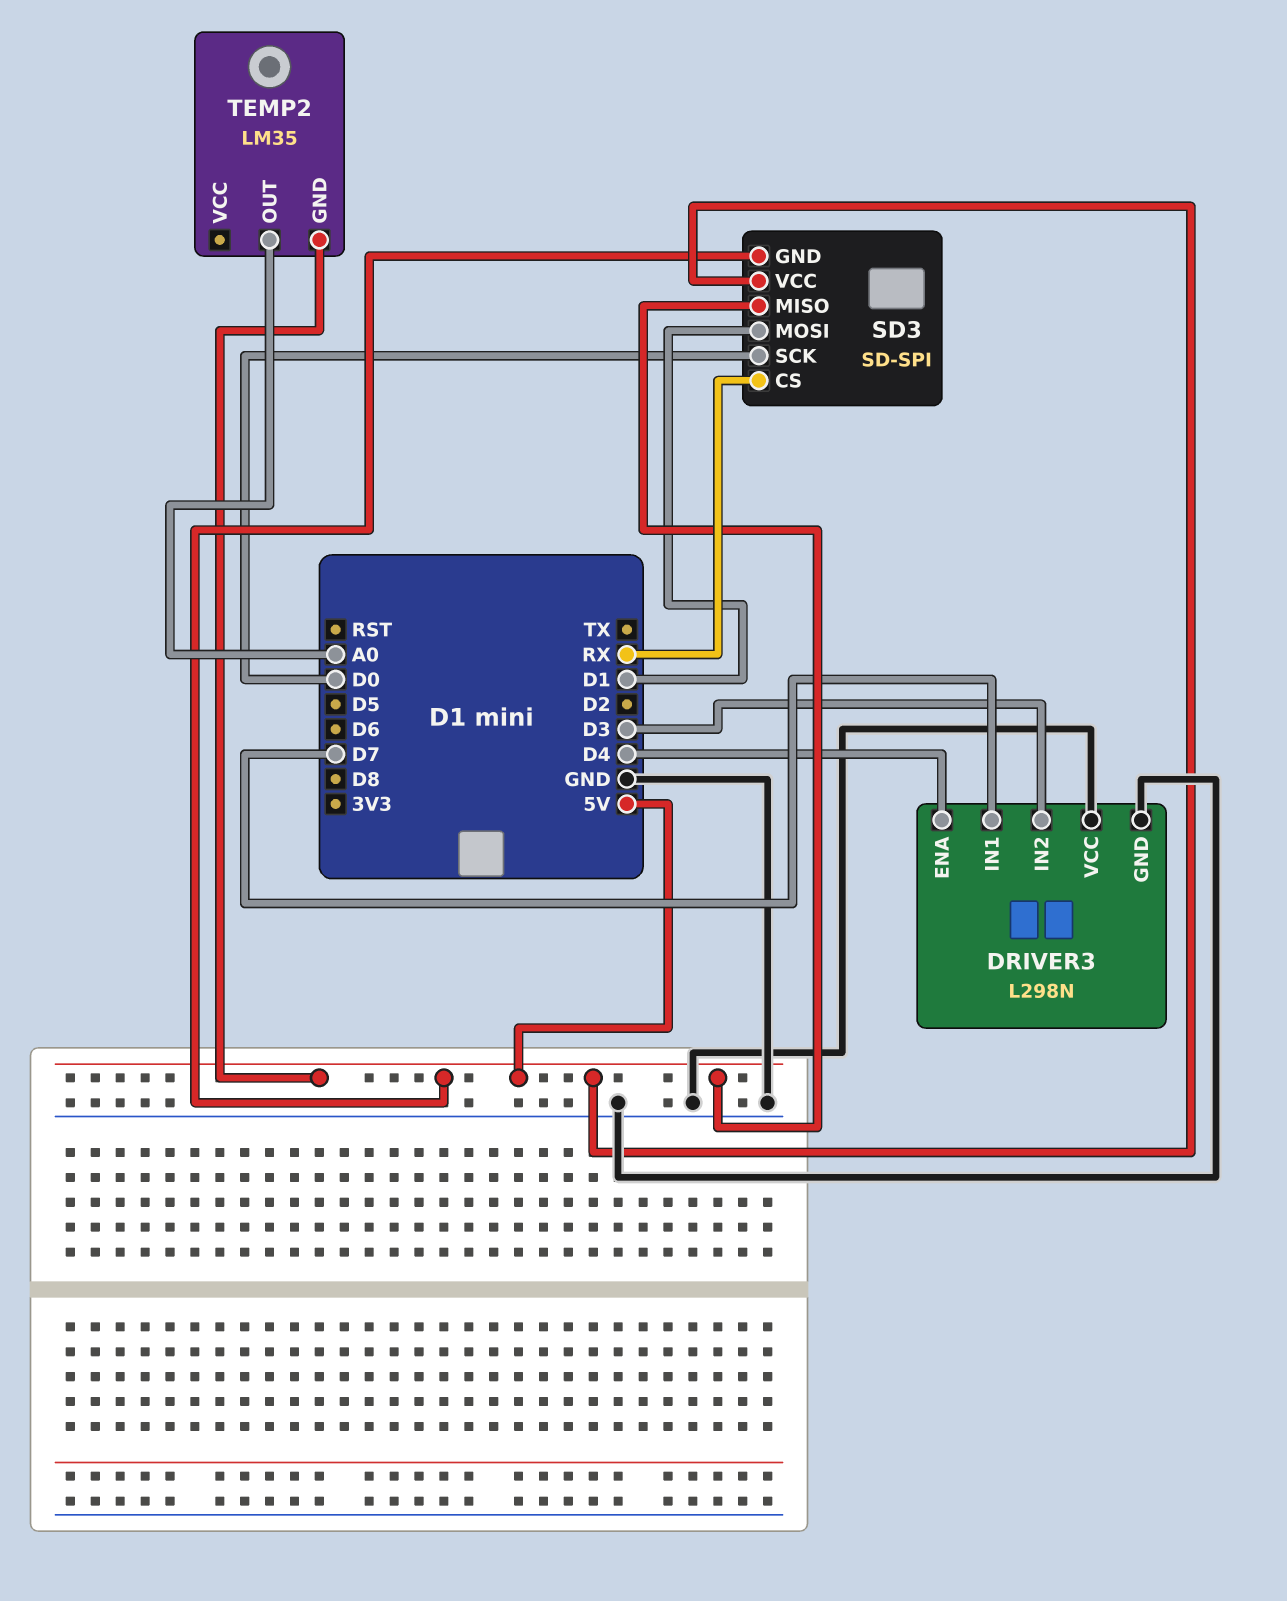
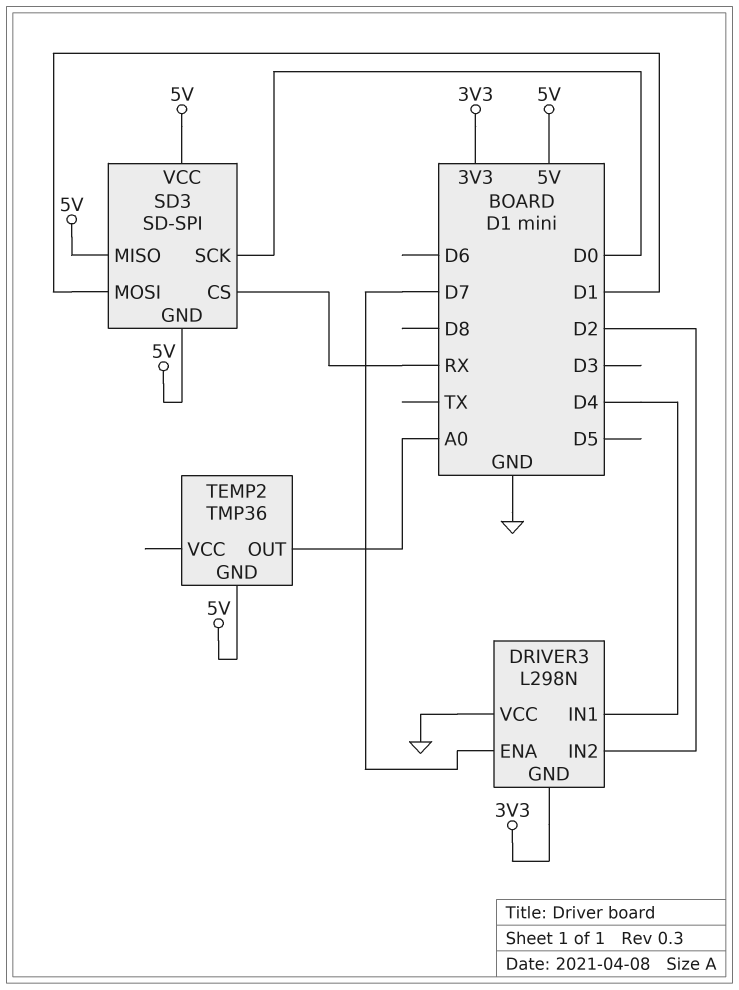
DRIVER3 pin ENA: D4 -> D7
DRIVER3 pin GND: GND -> 3V3
DRIVER3 pin IN1: D7 -> D4
DRIVER3 pin IN2: D3 -> D2
TEMP2: LM35 -> TMP36

